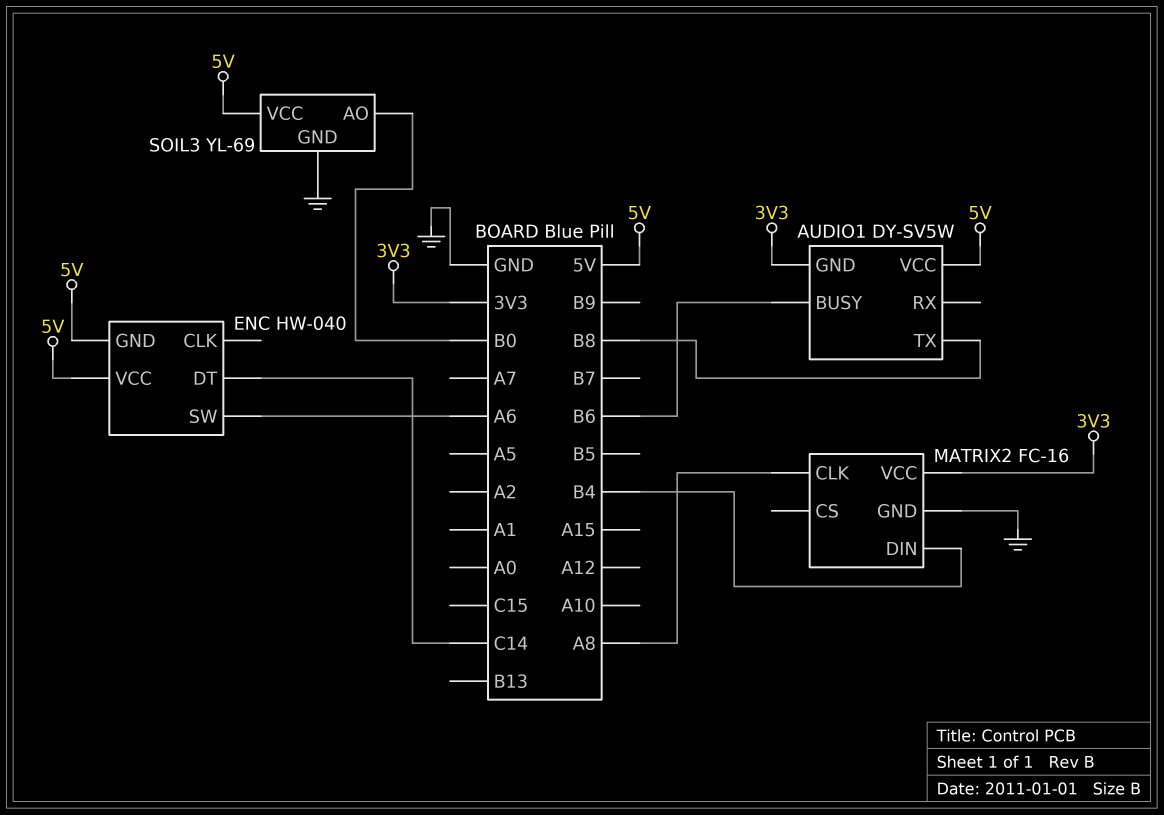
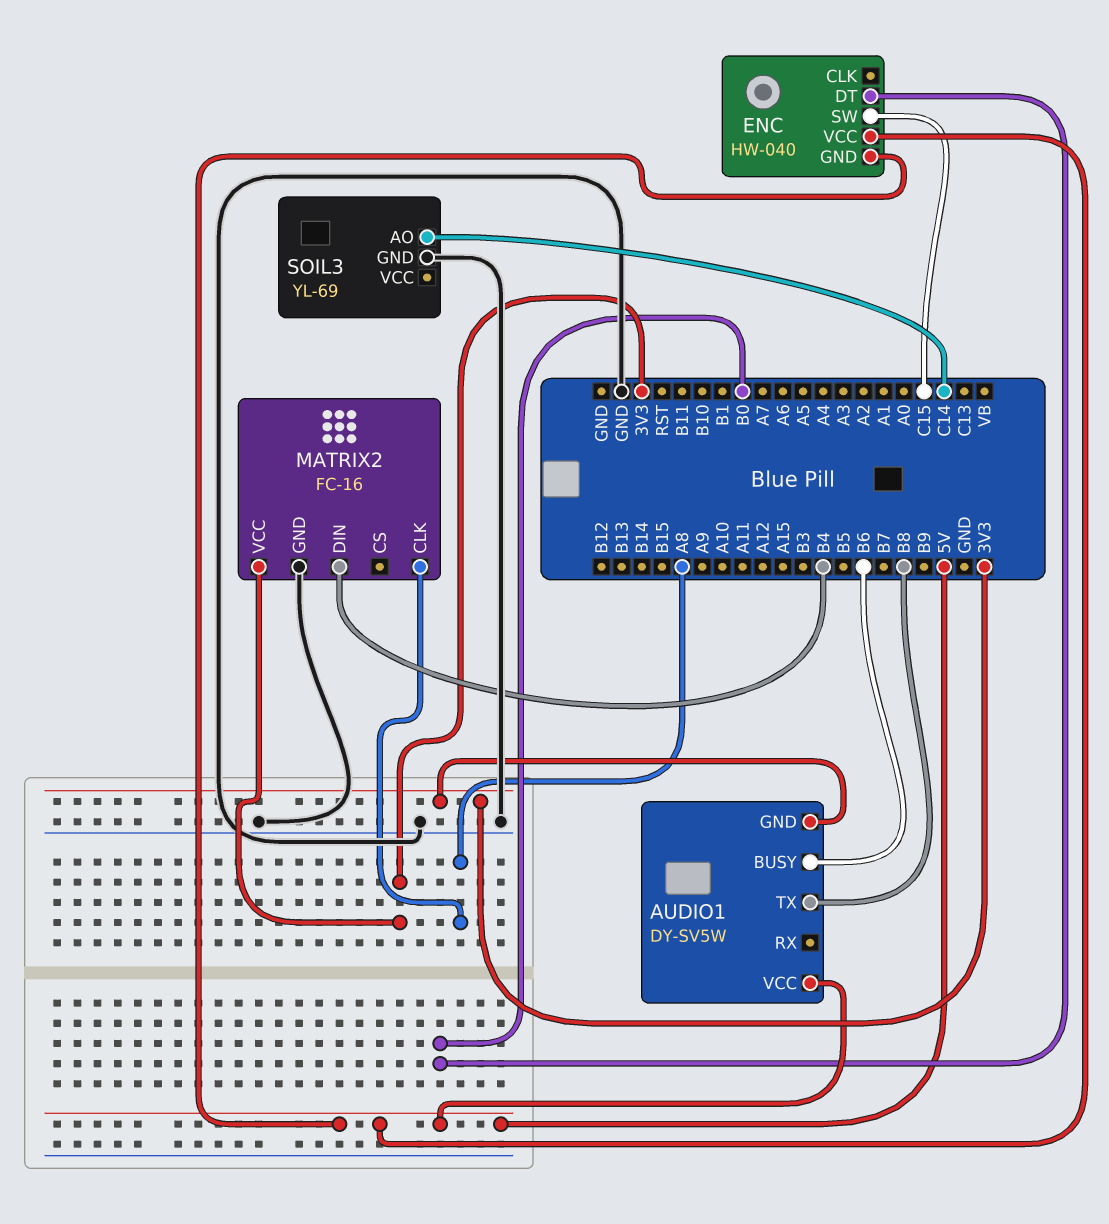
ENC pin DT: C14 -> B0
ENC pin SW: A6 -> C15
SOIL3 pin AO: B0 -> C14
SOIL3 pin VCC: 5V -> none

